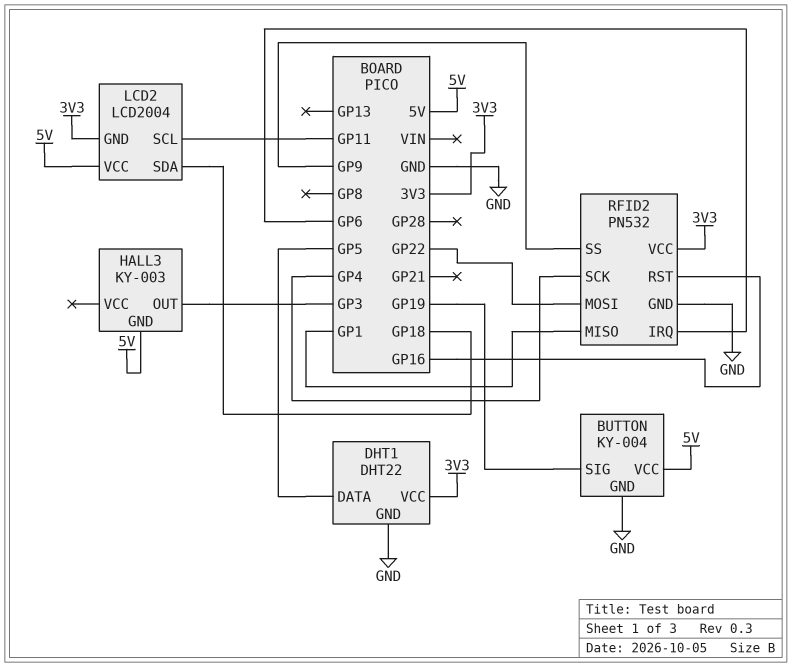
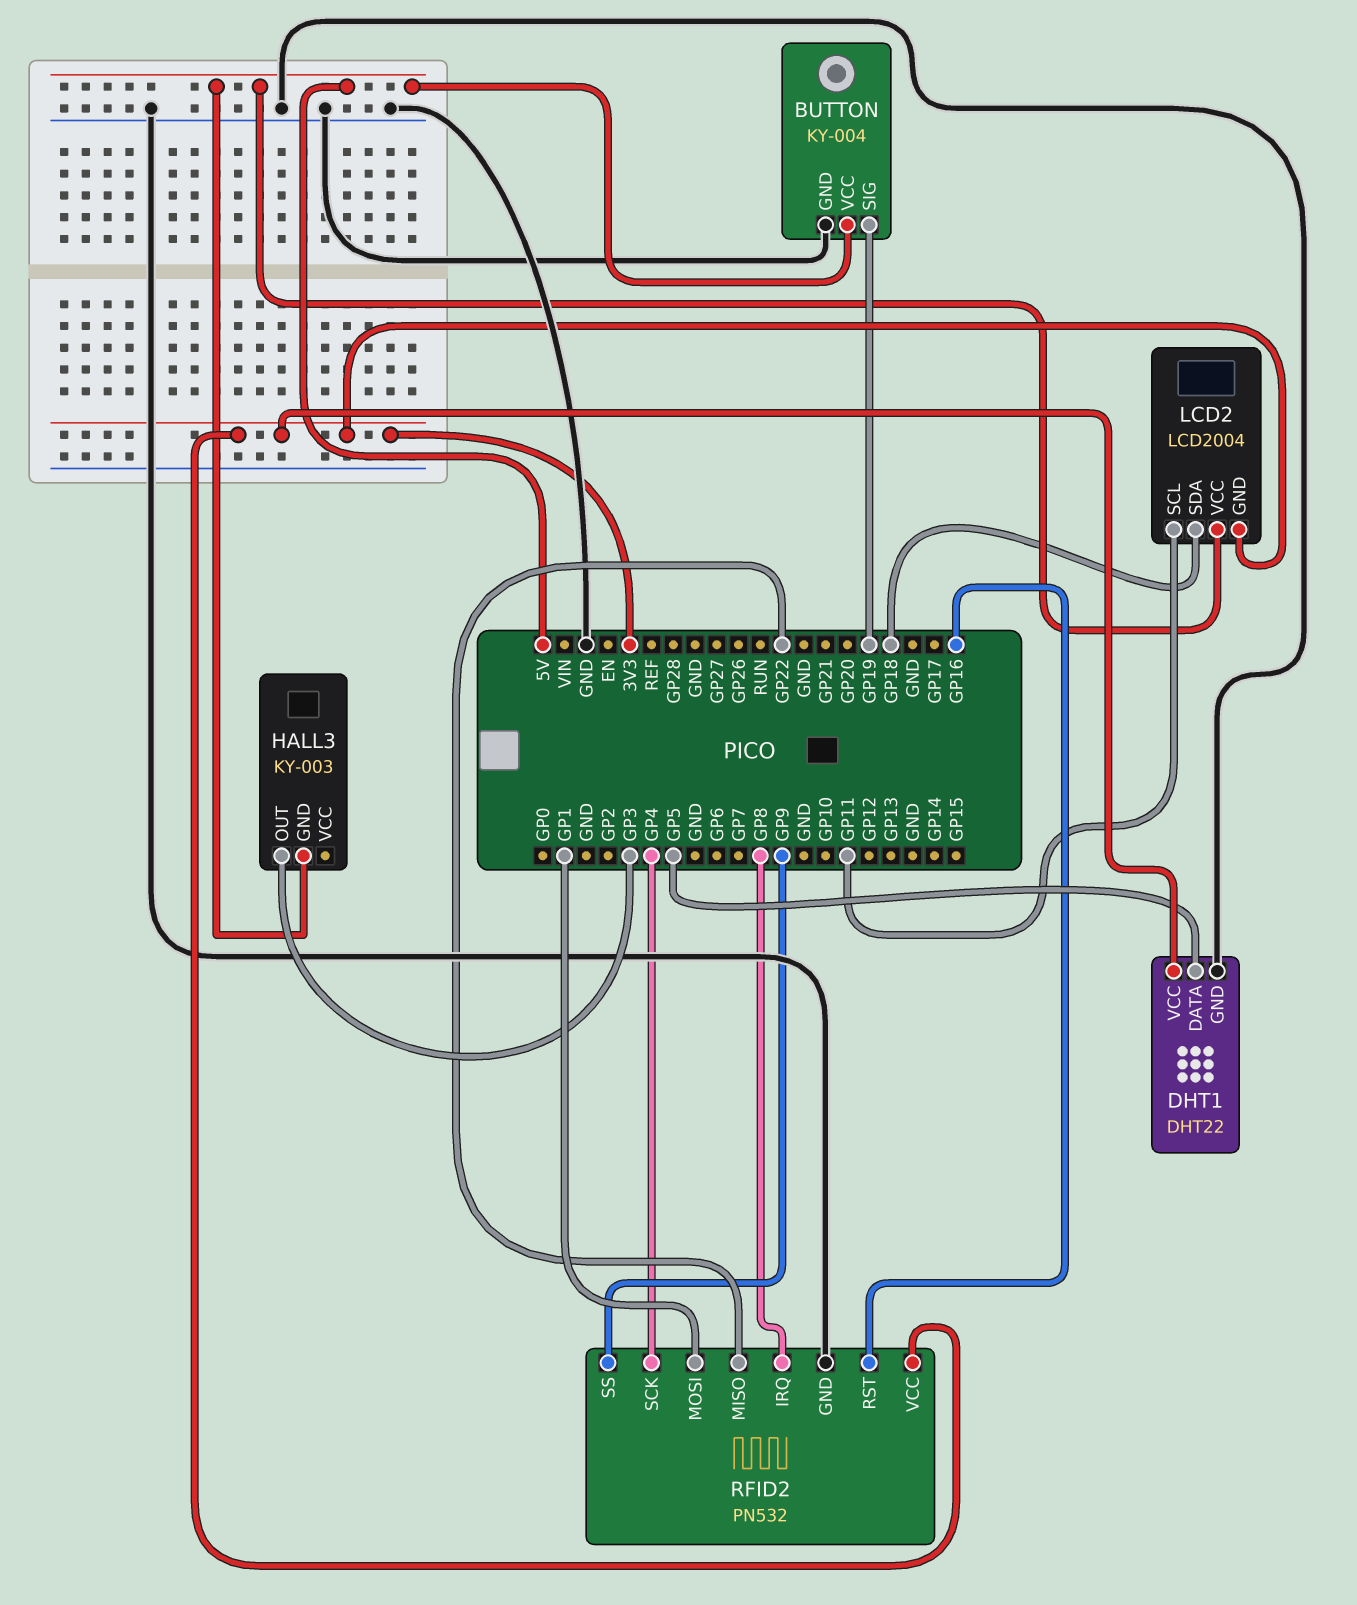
RFID2 pin IRQ: GP6 -> GP8
RFID2 pin MISO: GP1 -> GP22
RFID2 pin MOSI: GP22 -> GP1

